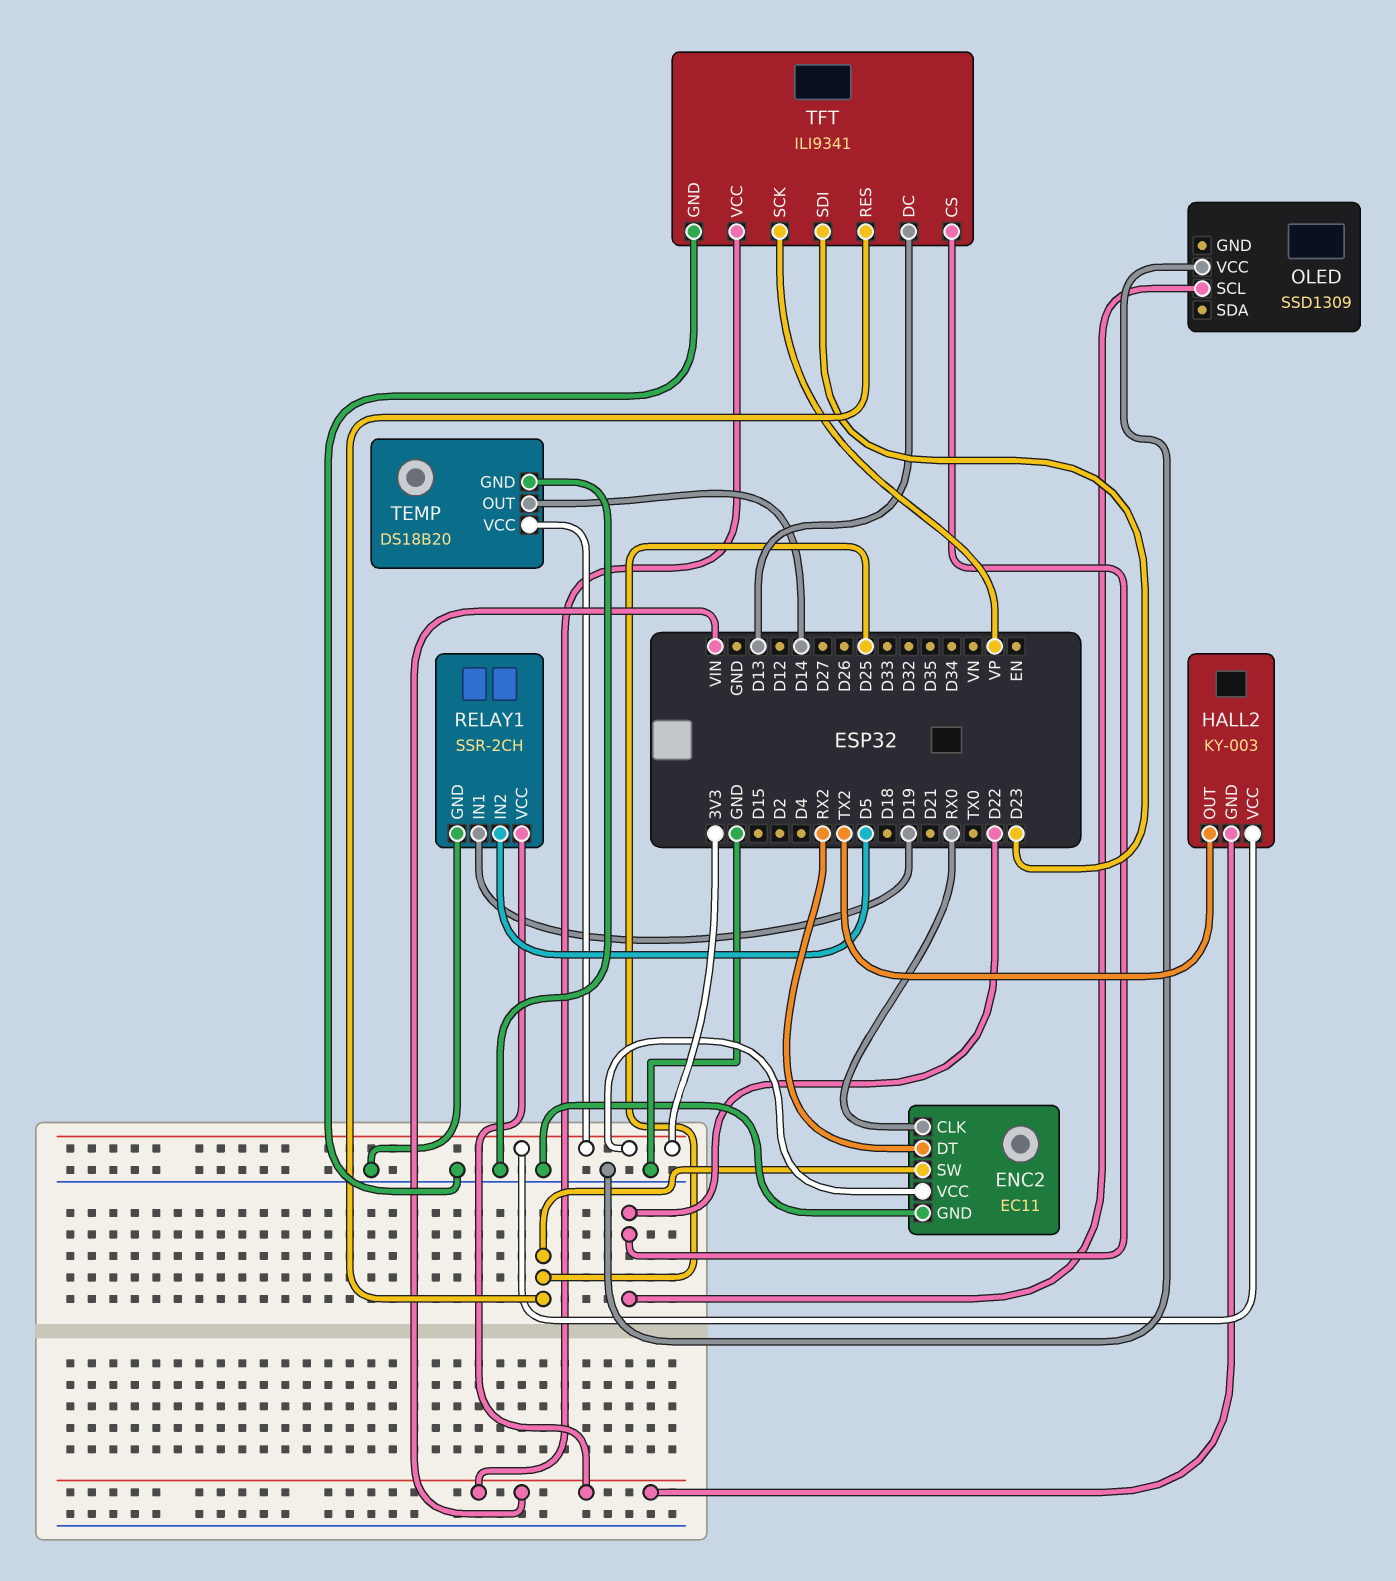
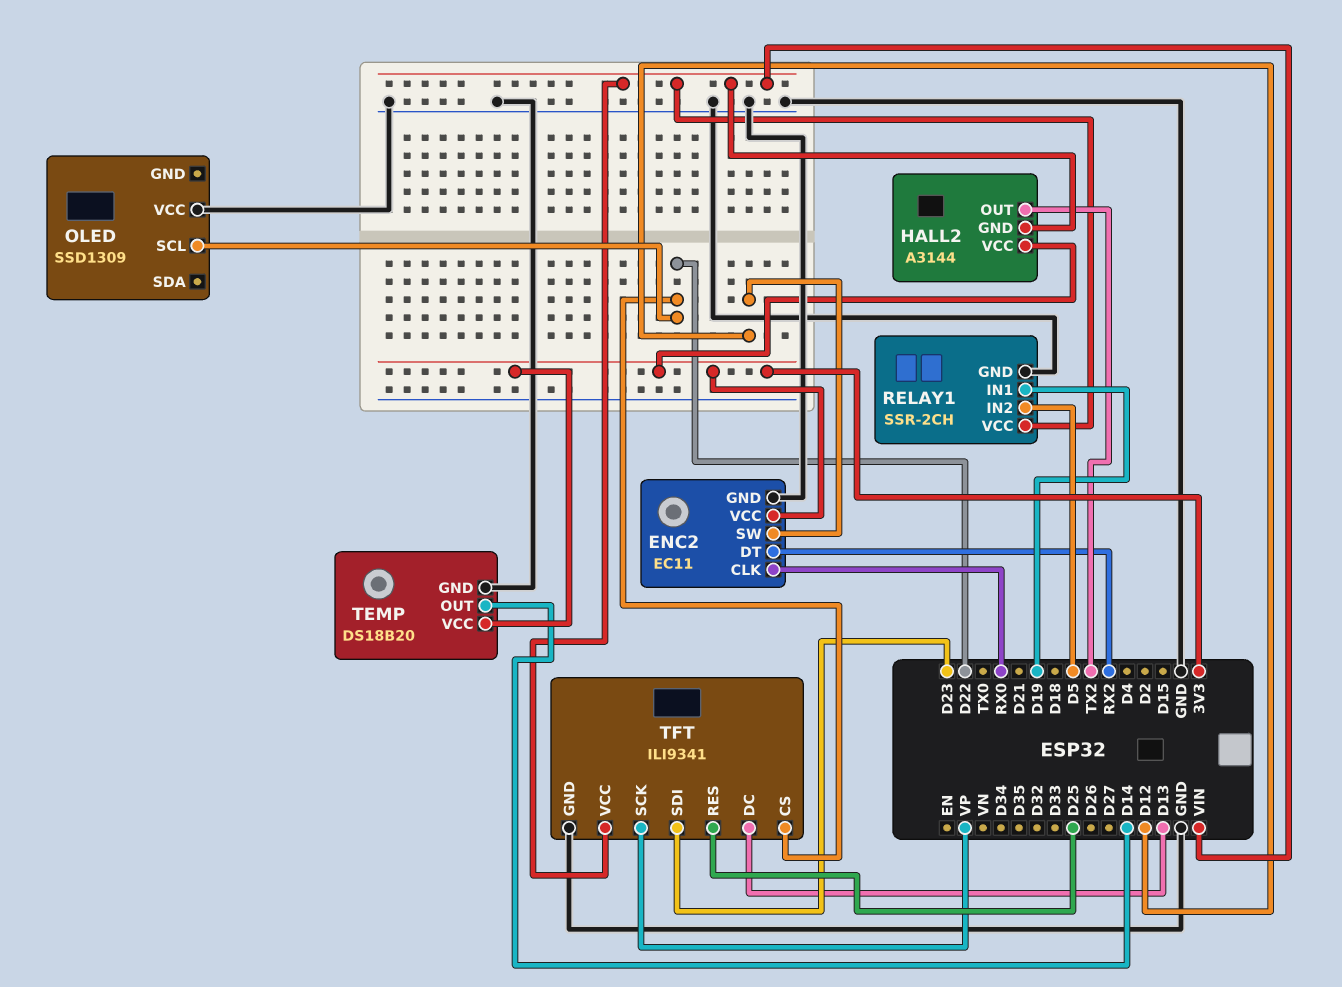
ENC2 pin SW: D25 -> D12
HALL2: KY-003 -> A3144

